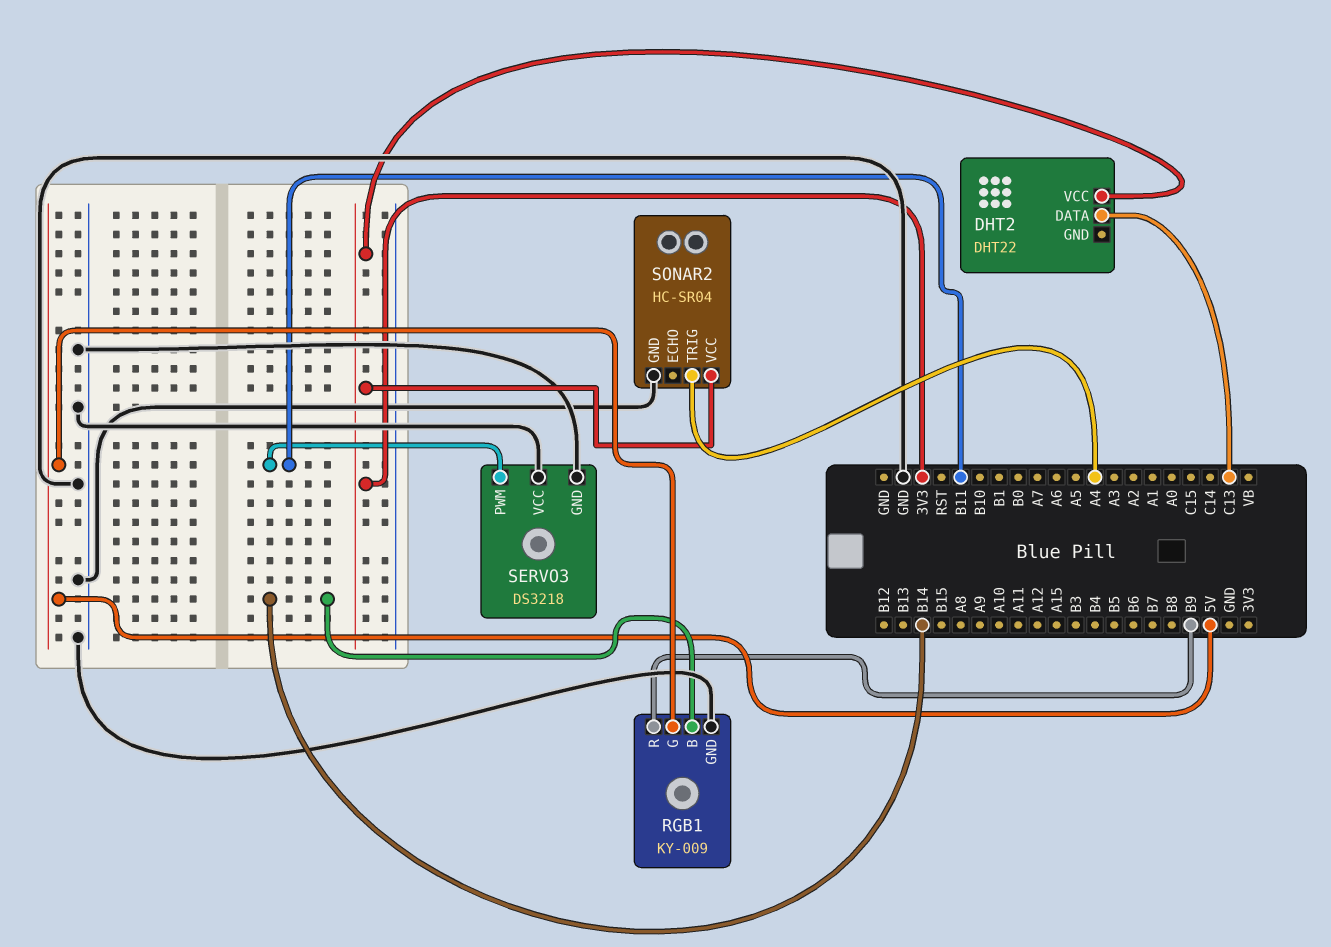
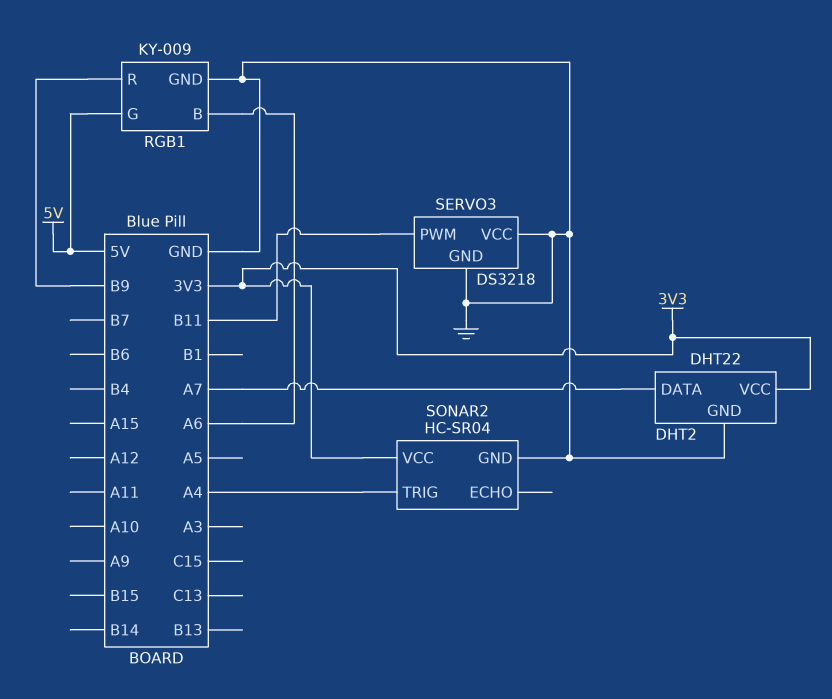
DHT2 pin DATA: C13 -> A7
DHT2 pin GND: none -> GND
RGB1 pin B: B14 -> A6

